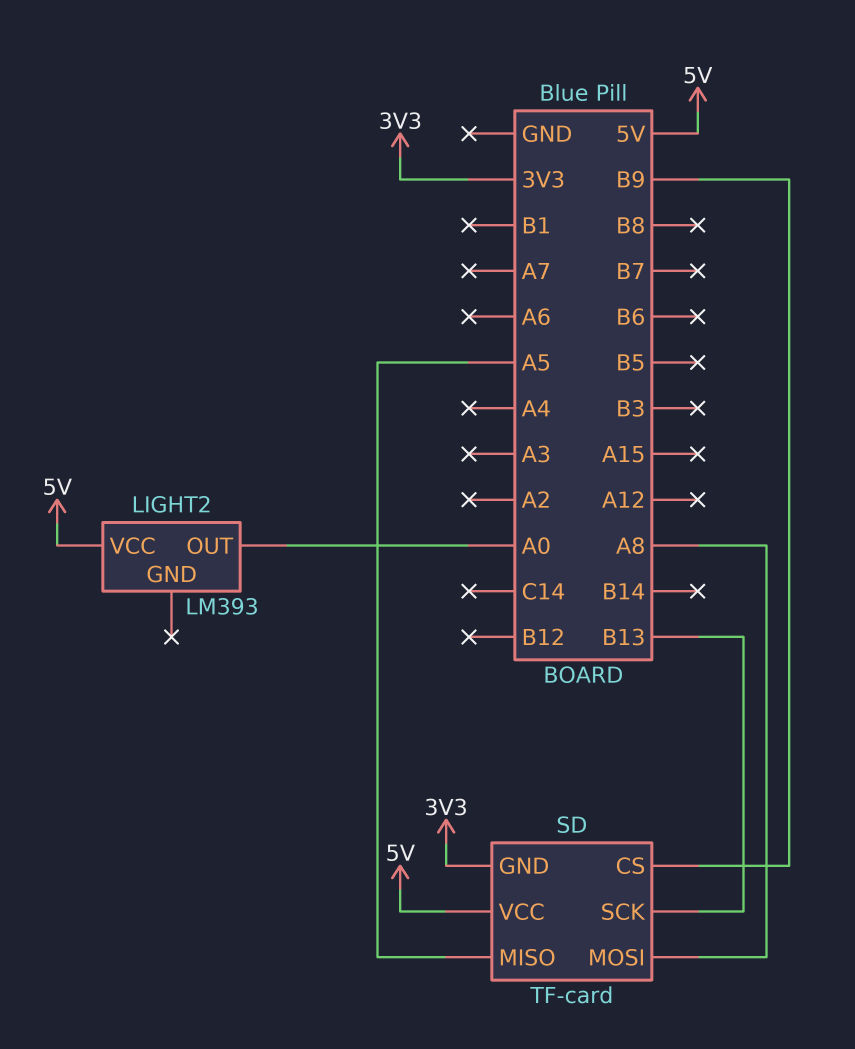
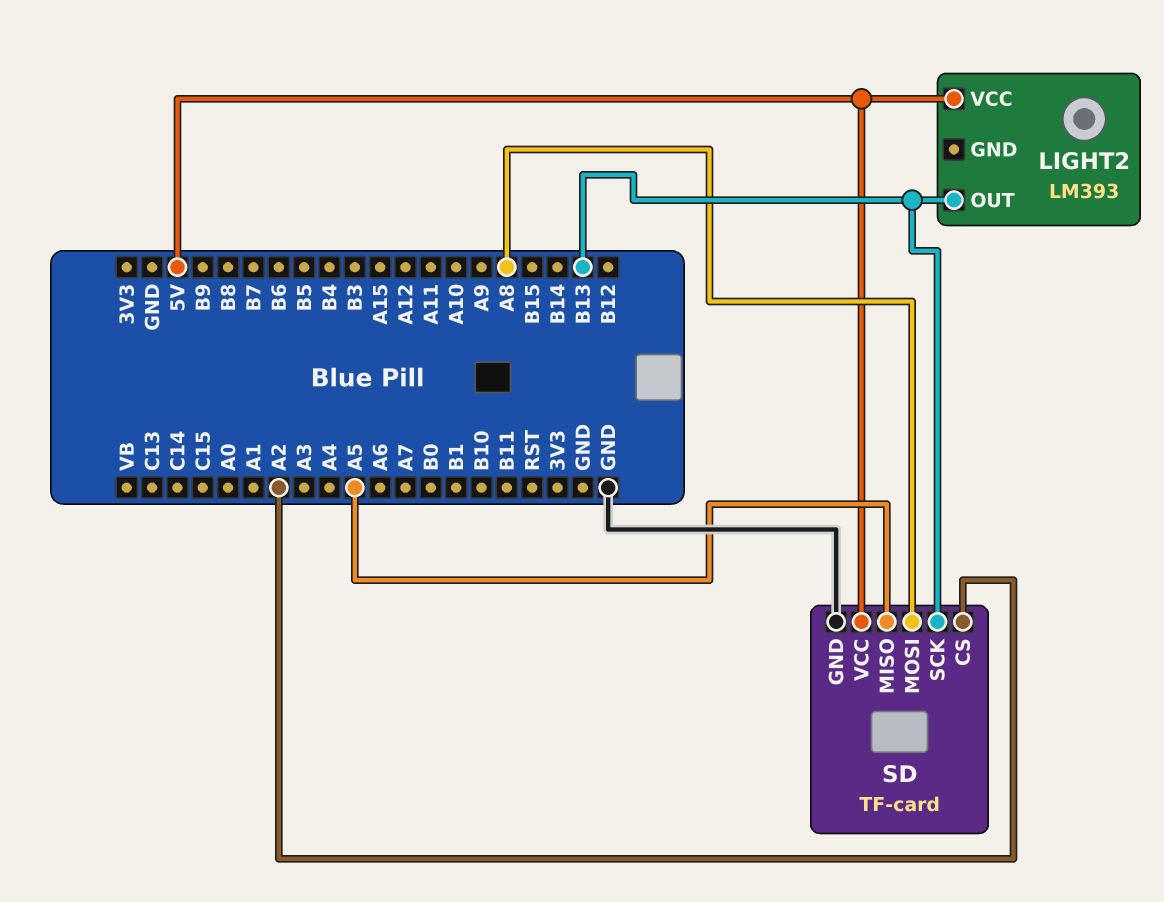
LIGHT2 pin OUT: A0 -> B13
SD pin CS: B9 -> A2
SD pin GND: 3V3 -> GND

